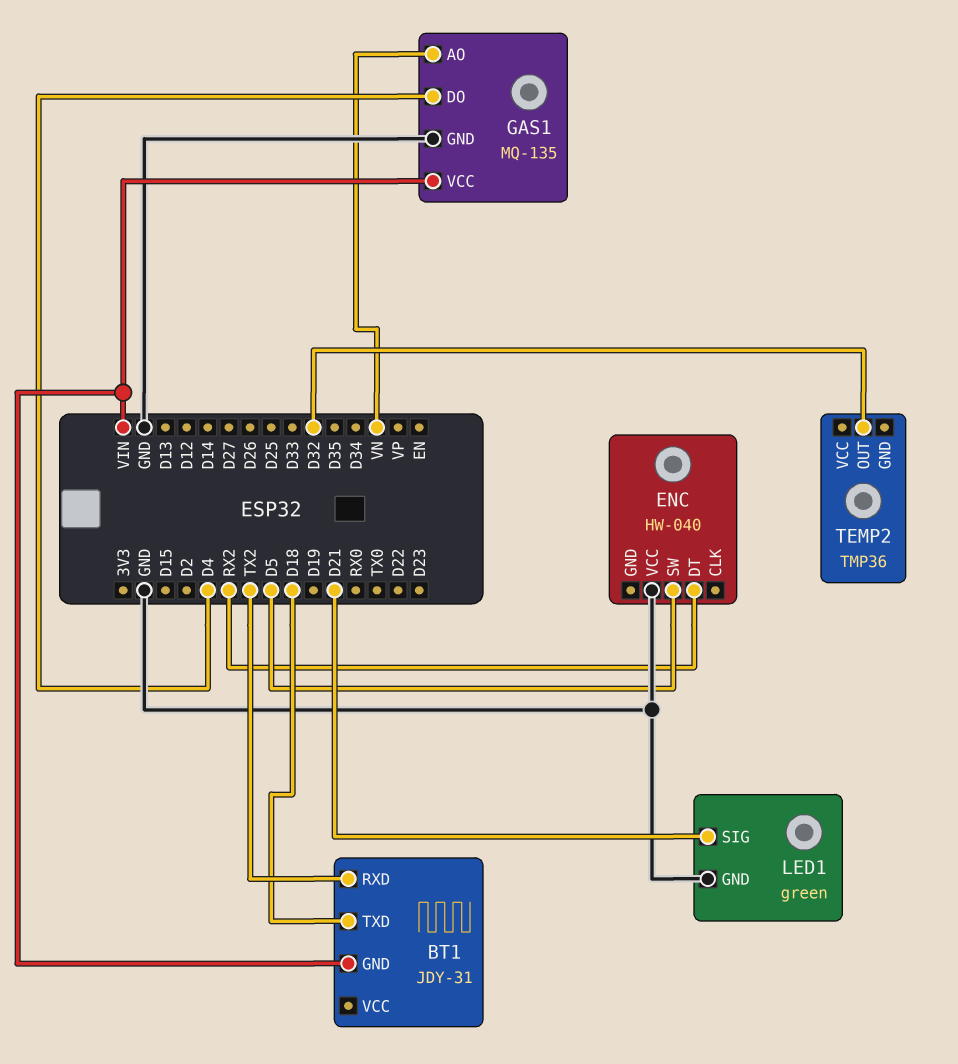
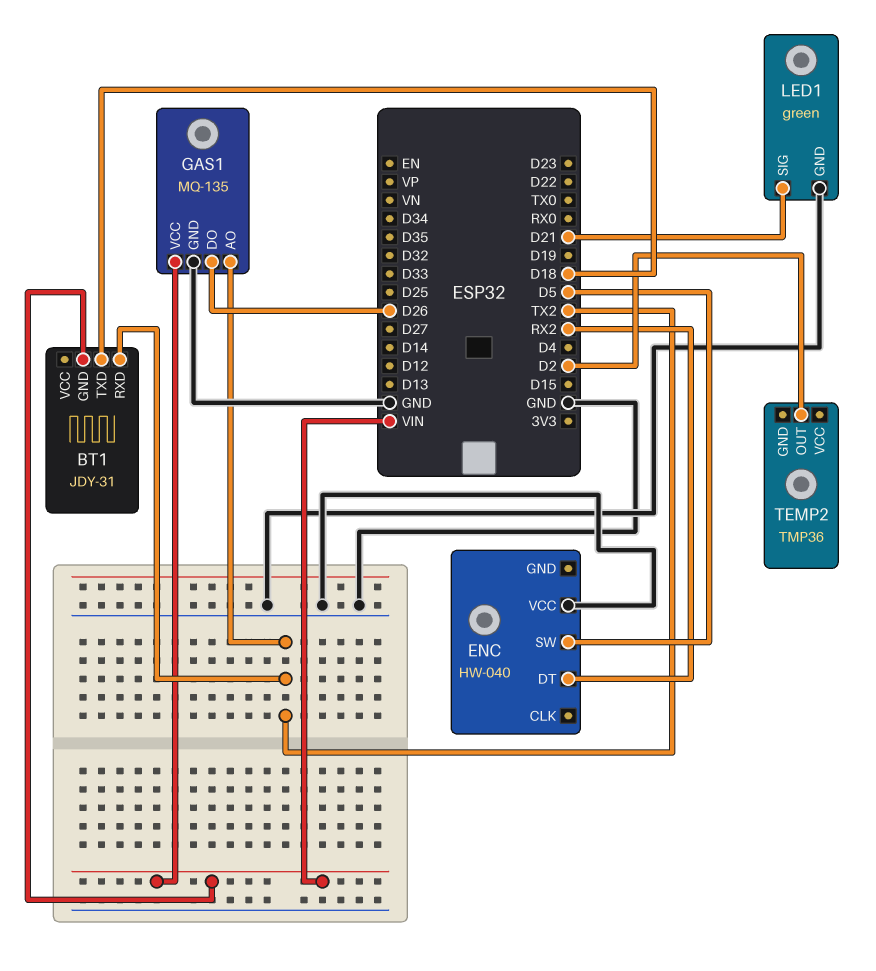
GAS1 pin AO: VN -> TX2
GAS1 pin DO: D4 -> D26
TEMP2 pin OUT: D32 -> D2

